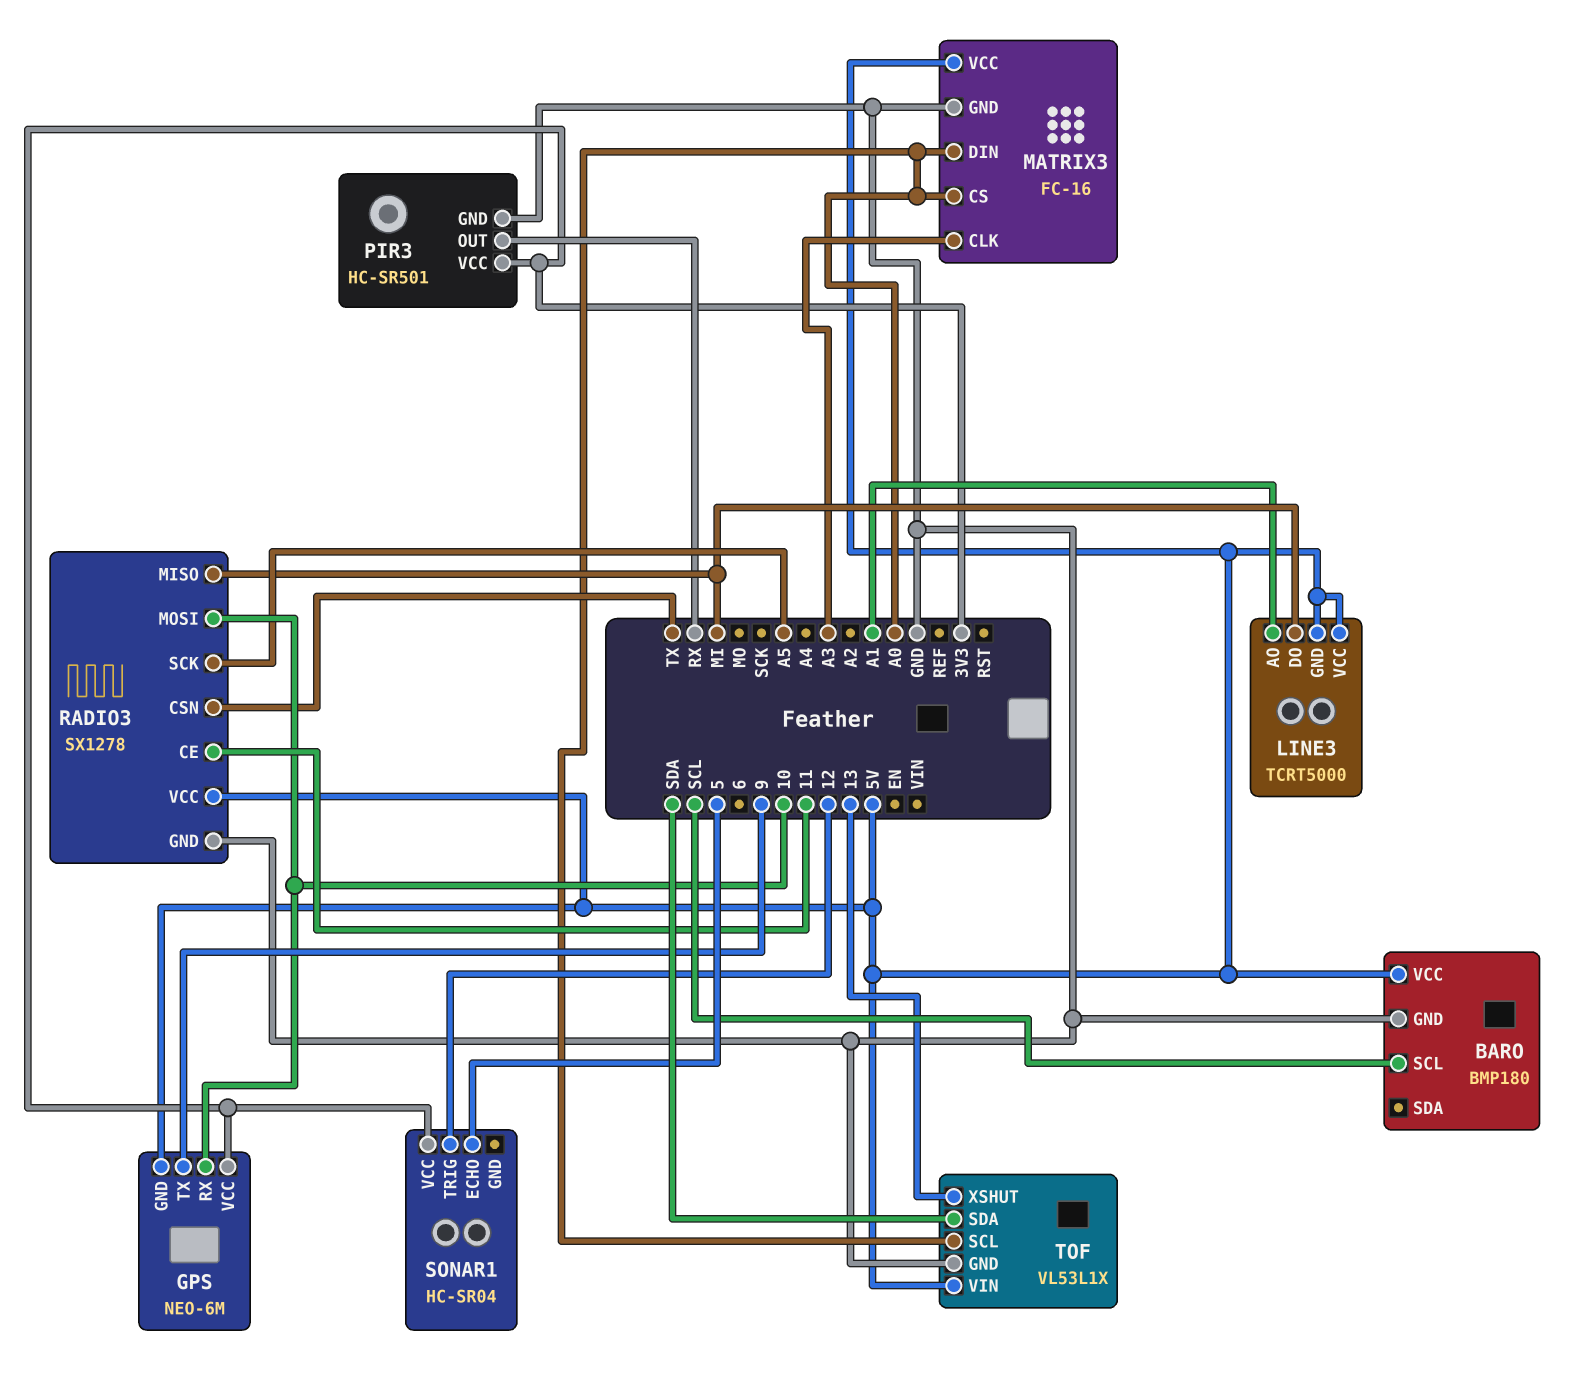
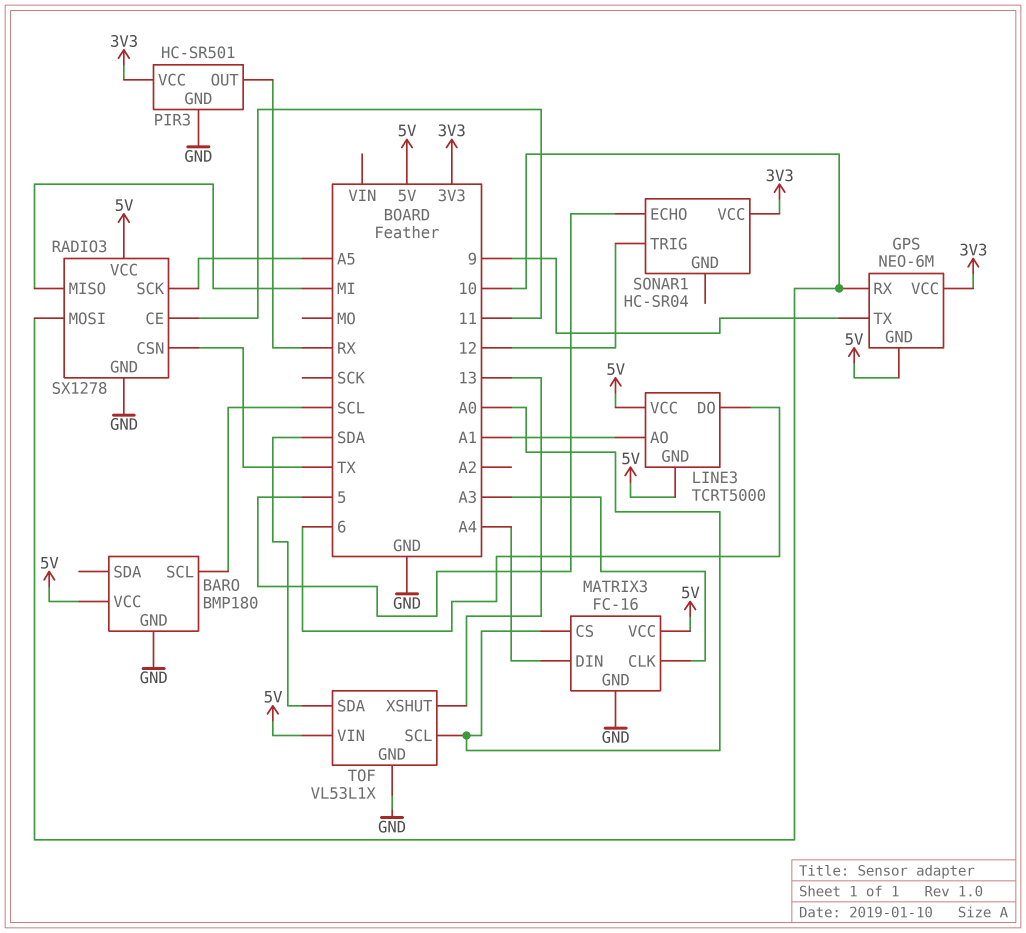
LINE3 pin DO: MI -> 6
MATRIX3 pin DIN: A0 -> A4

